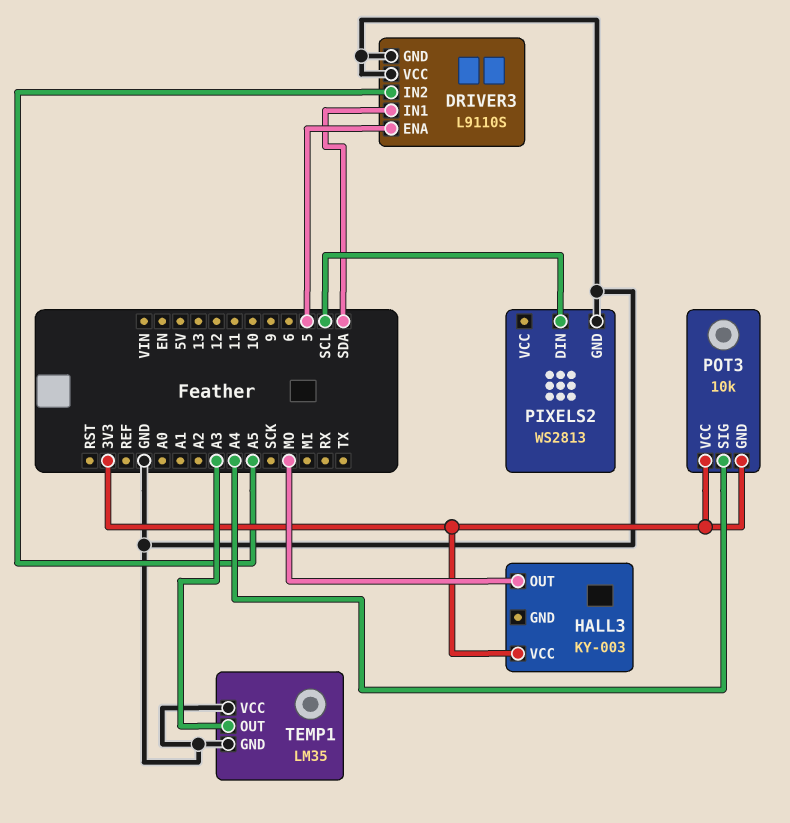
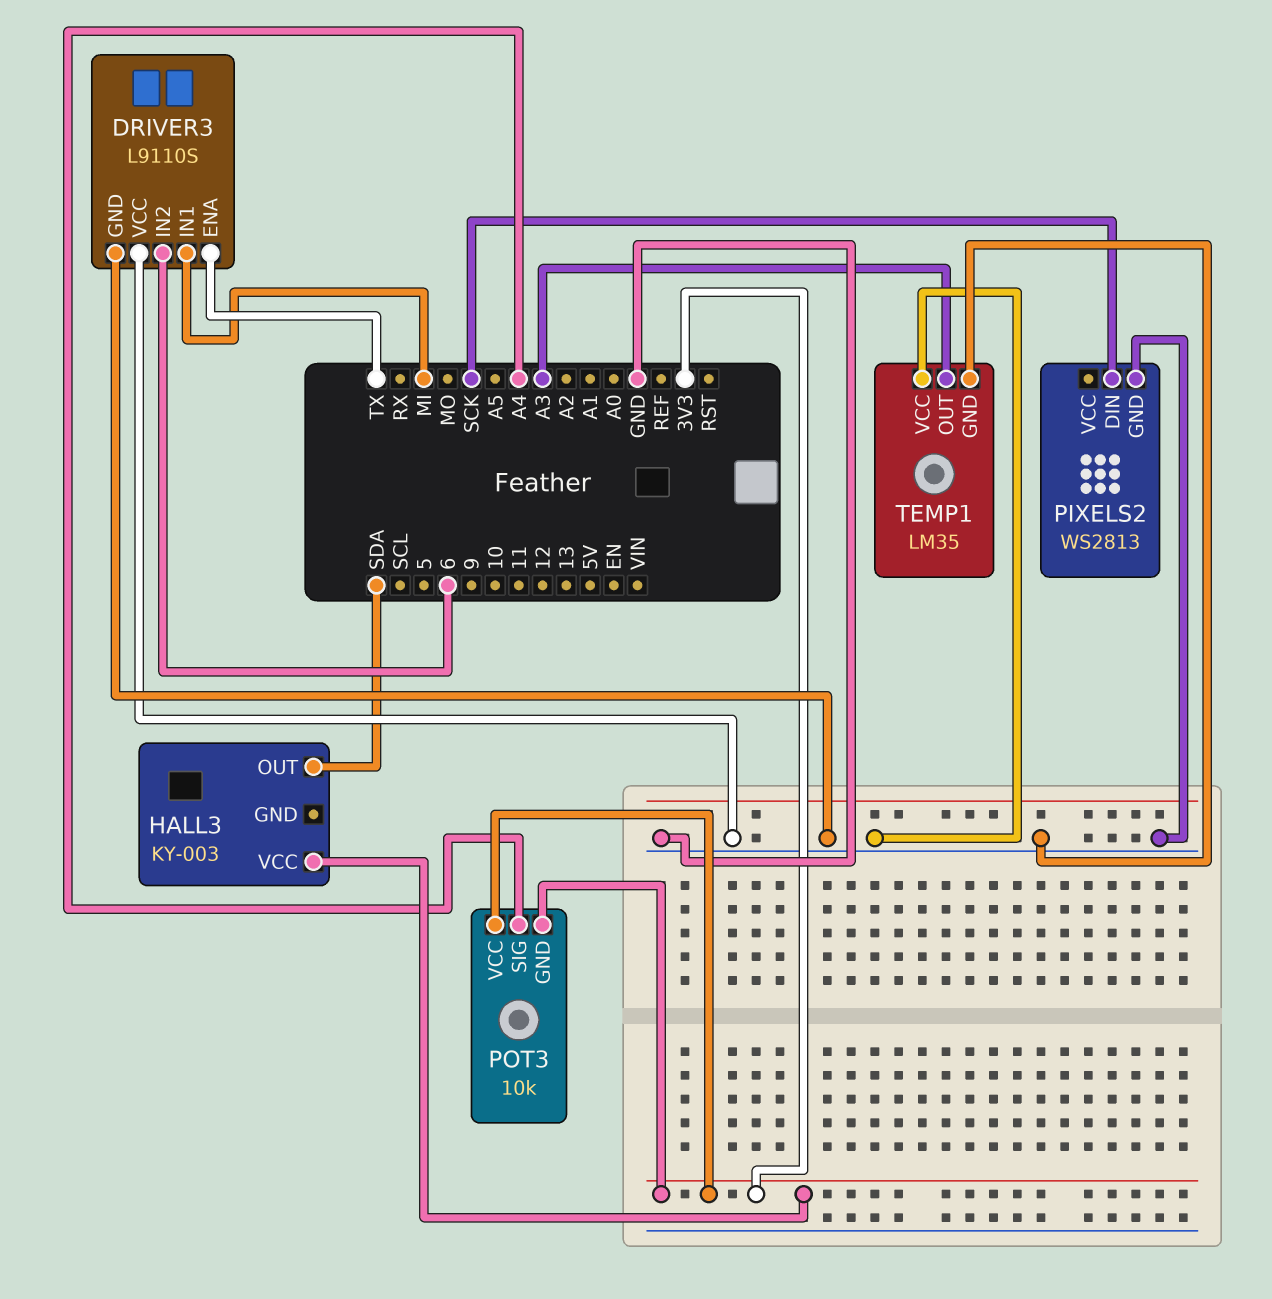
DRIVER3 pin ENA: 5 -> TX
DRIVER3 pin IN1: SDA -> MI
DRIVER3 pin IN2: A5 -> 6
HALL3 pin OUT: MO -> SDA
PIXELS2 pin DIN: SCL -> SCK

